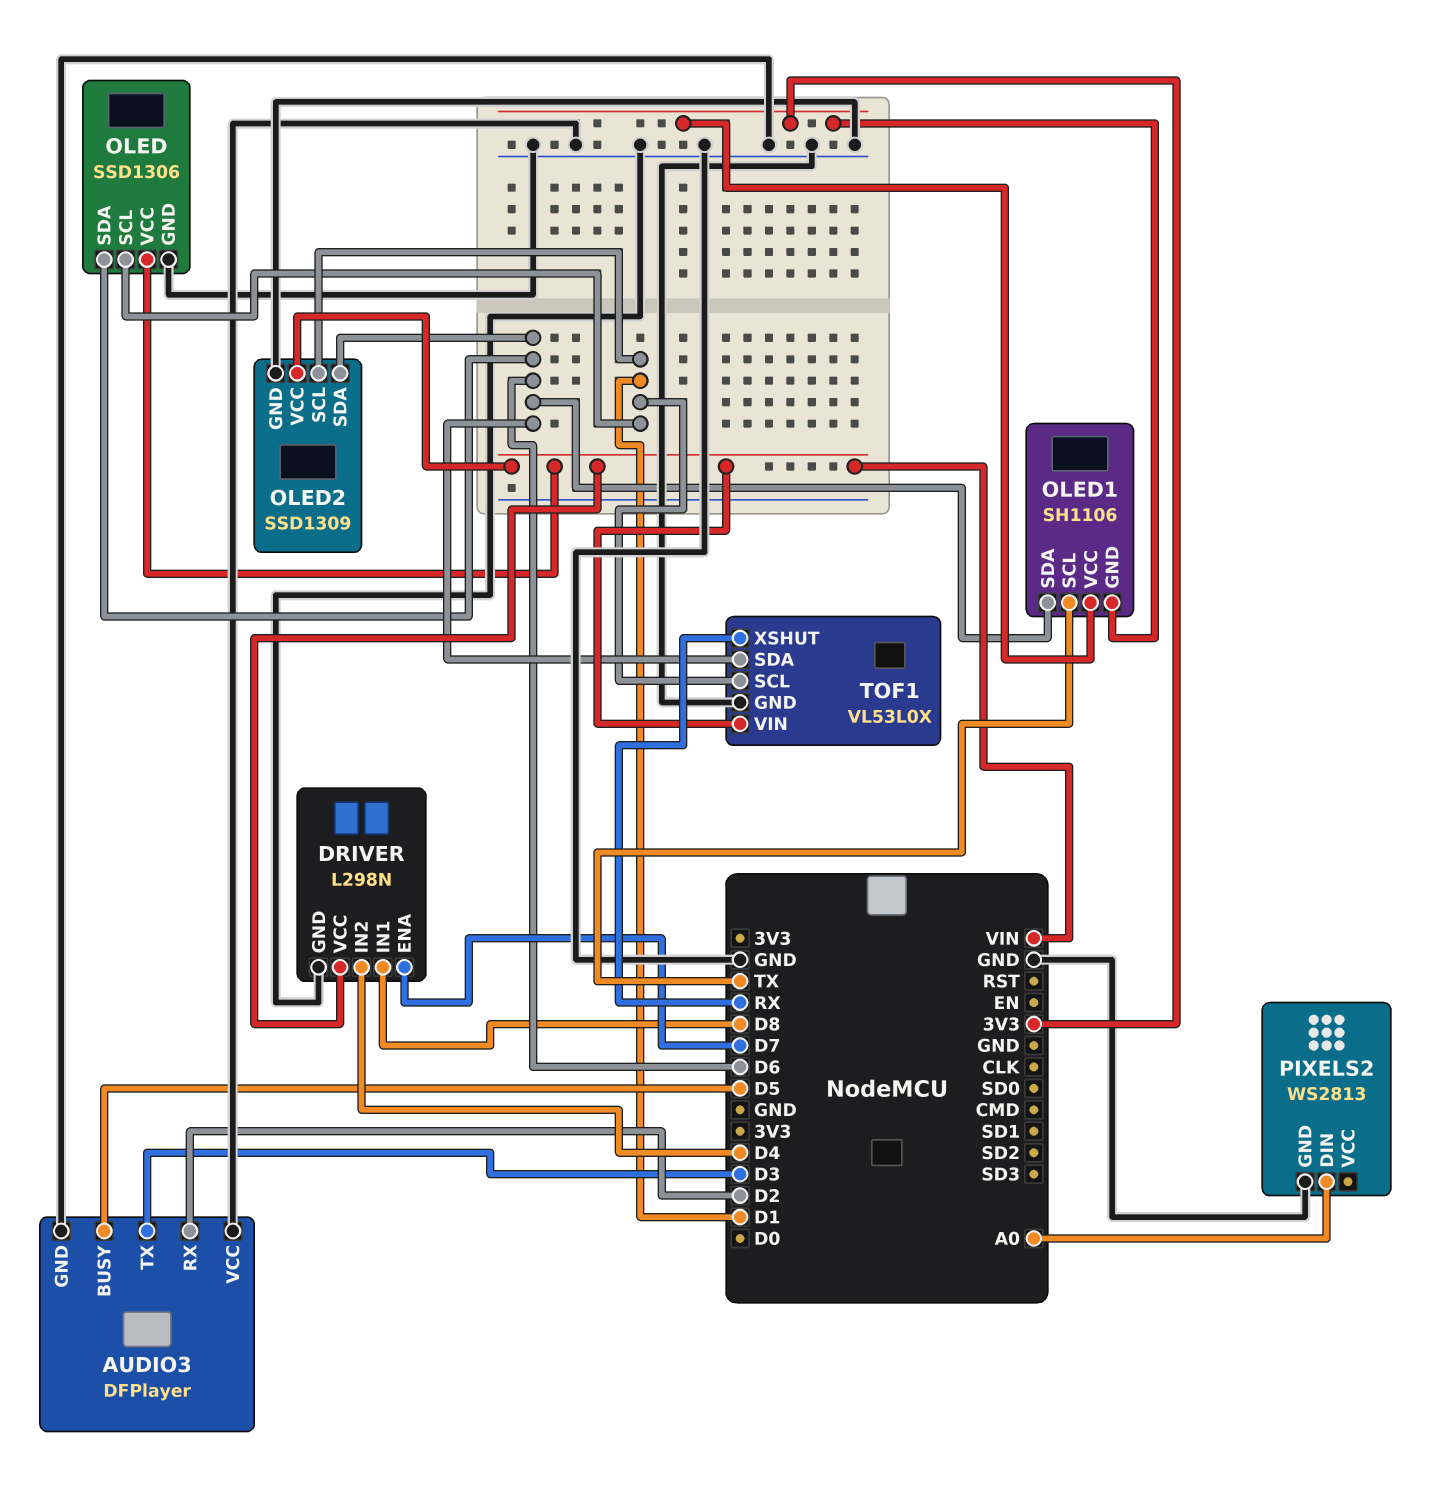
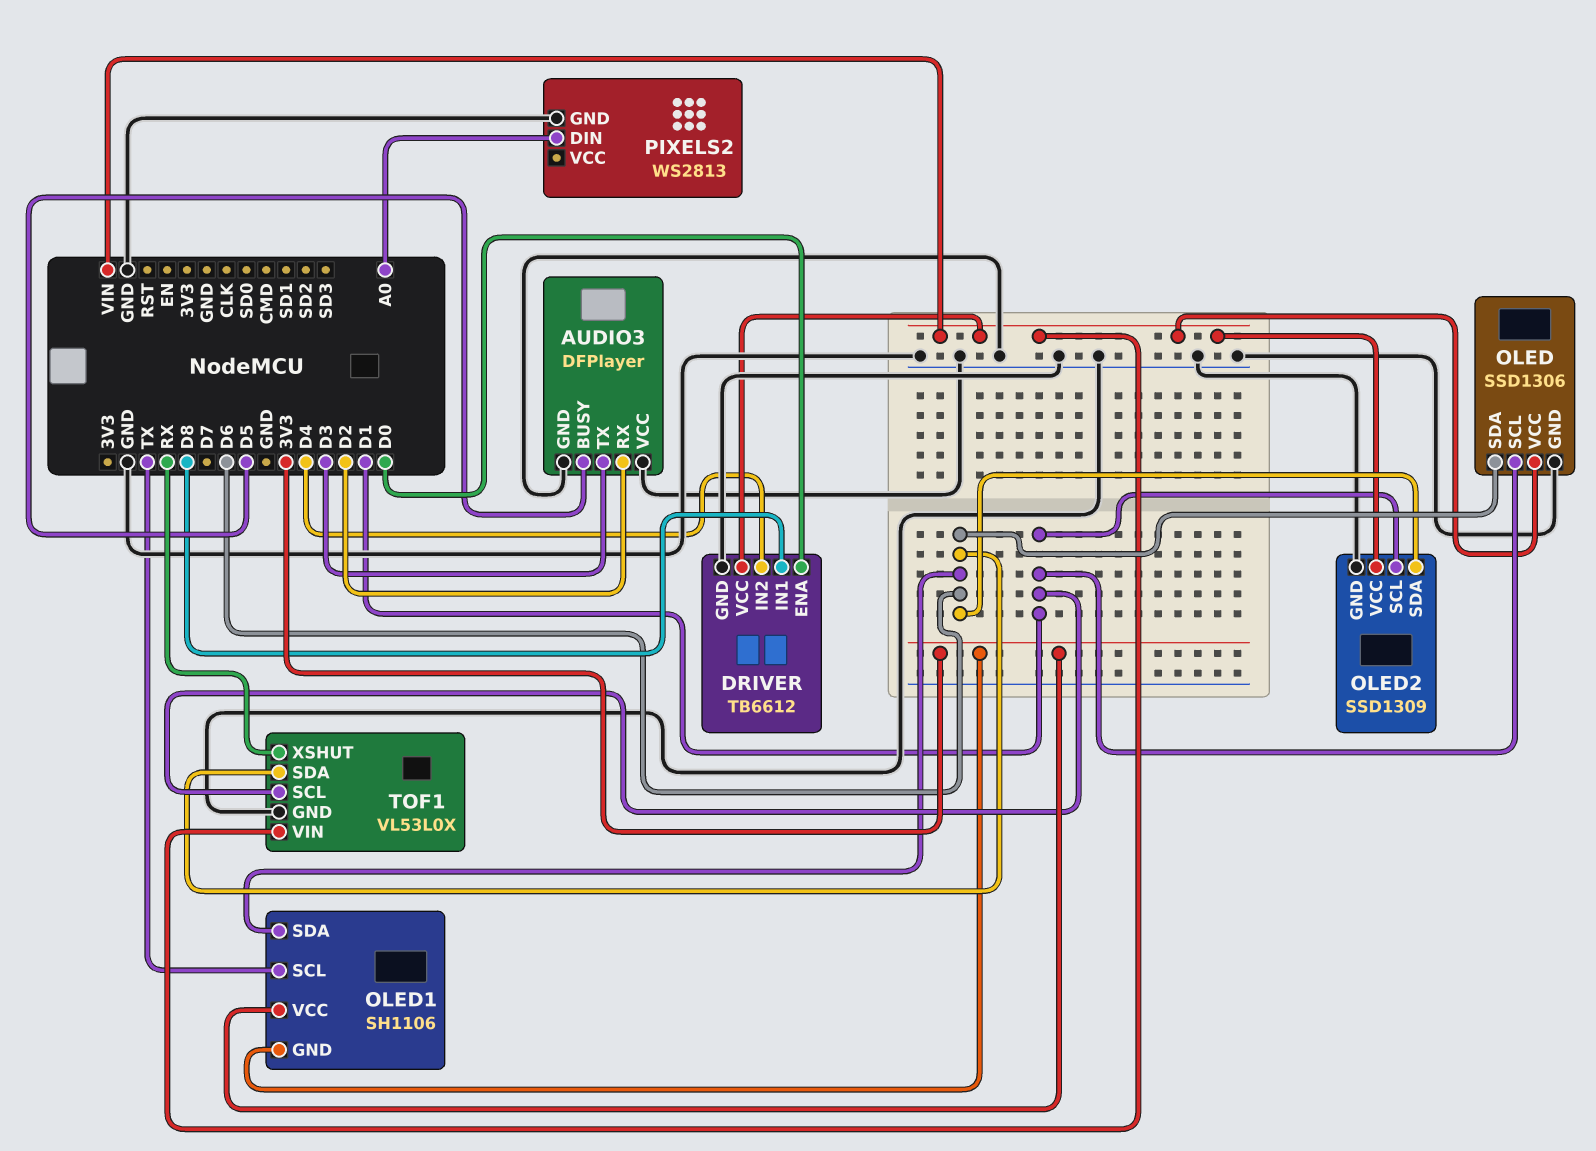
DRIVER: L298N -> TB6612
DRIVER pin ENA: D7 -> D0

